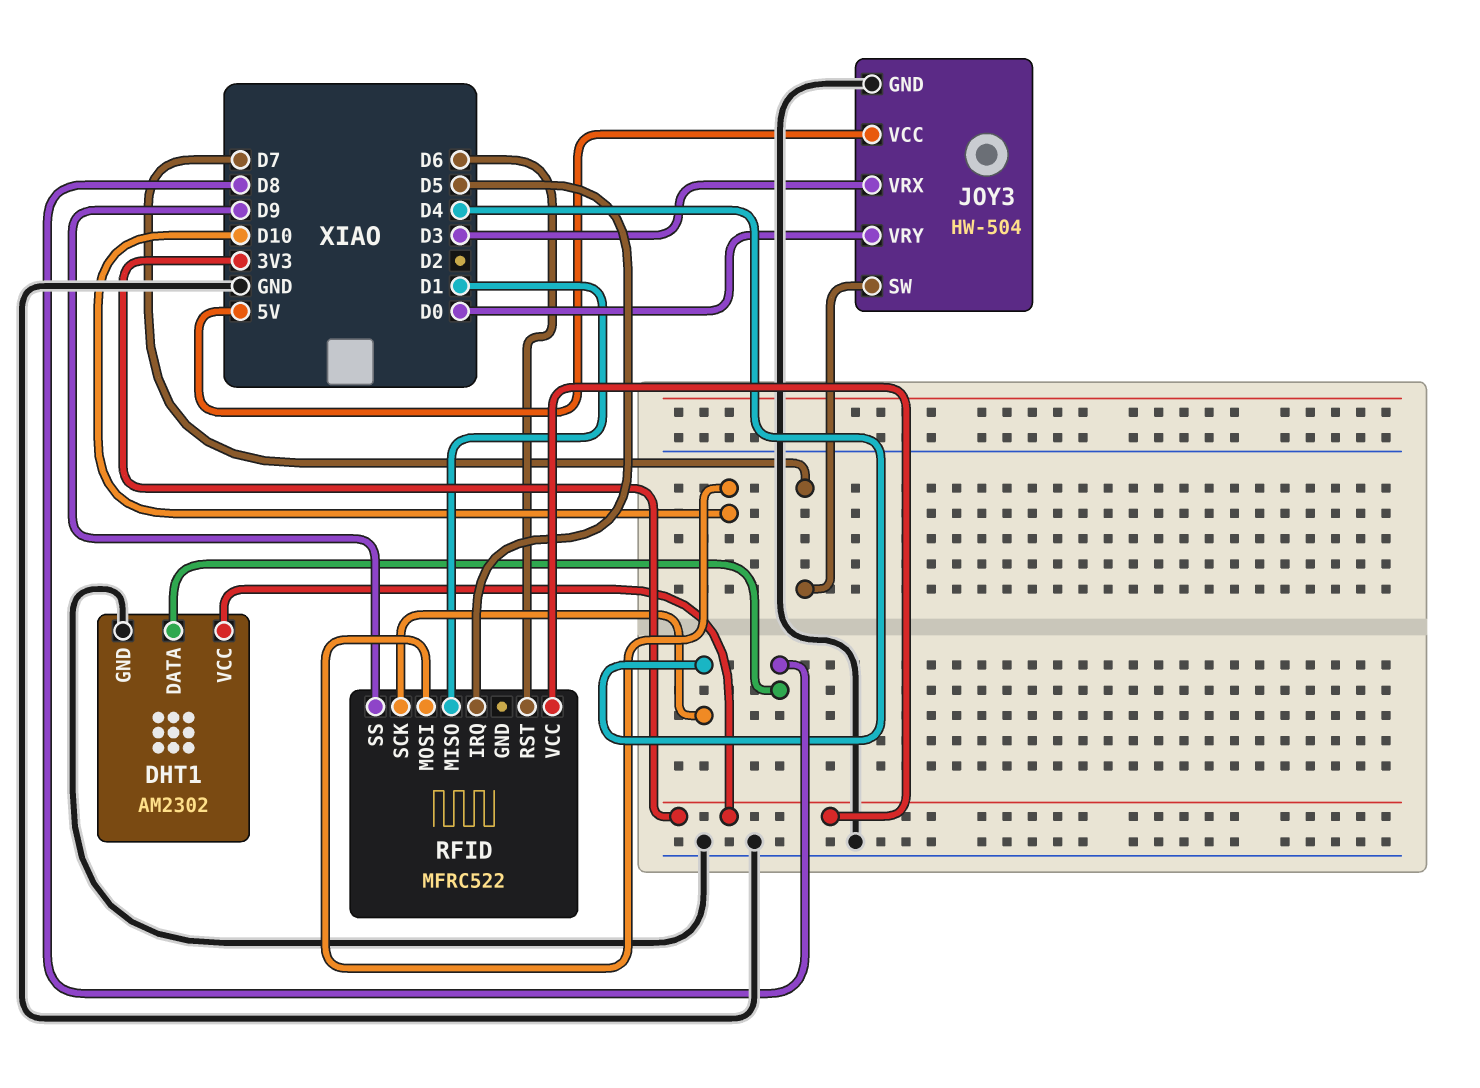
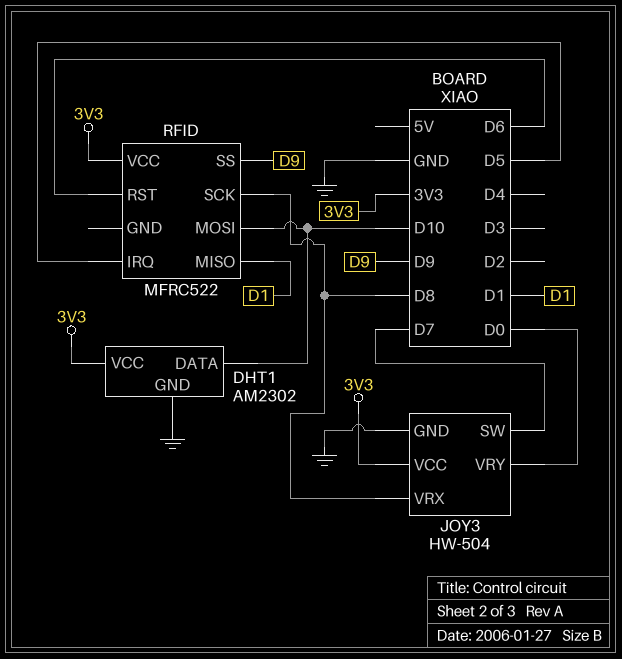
DHT1 pin DATA: D8 -> D10
JOY3 pin VCC: 5V -> 3V3
JOY3 pin VRX: D3 -> D8
RFID pin SCK: D4 -> D8

